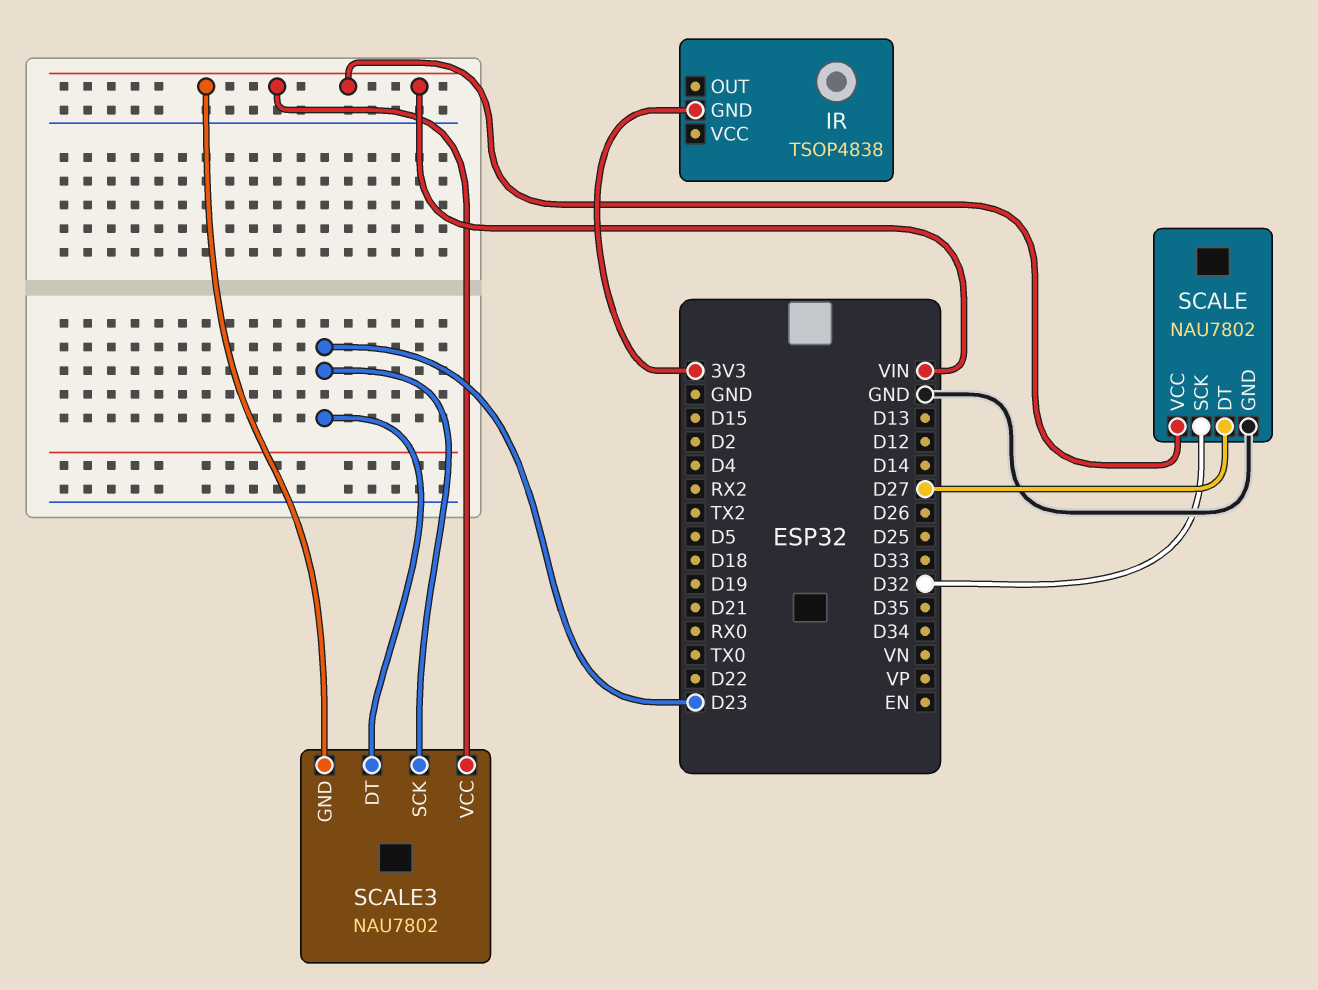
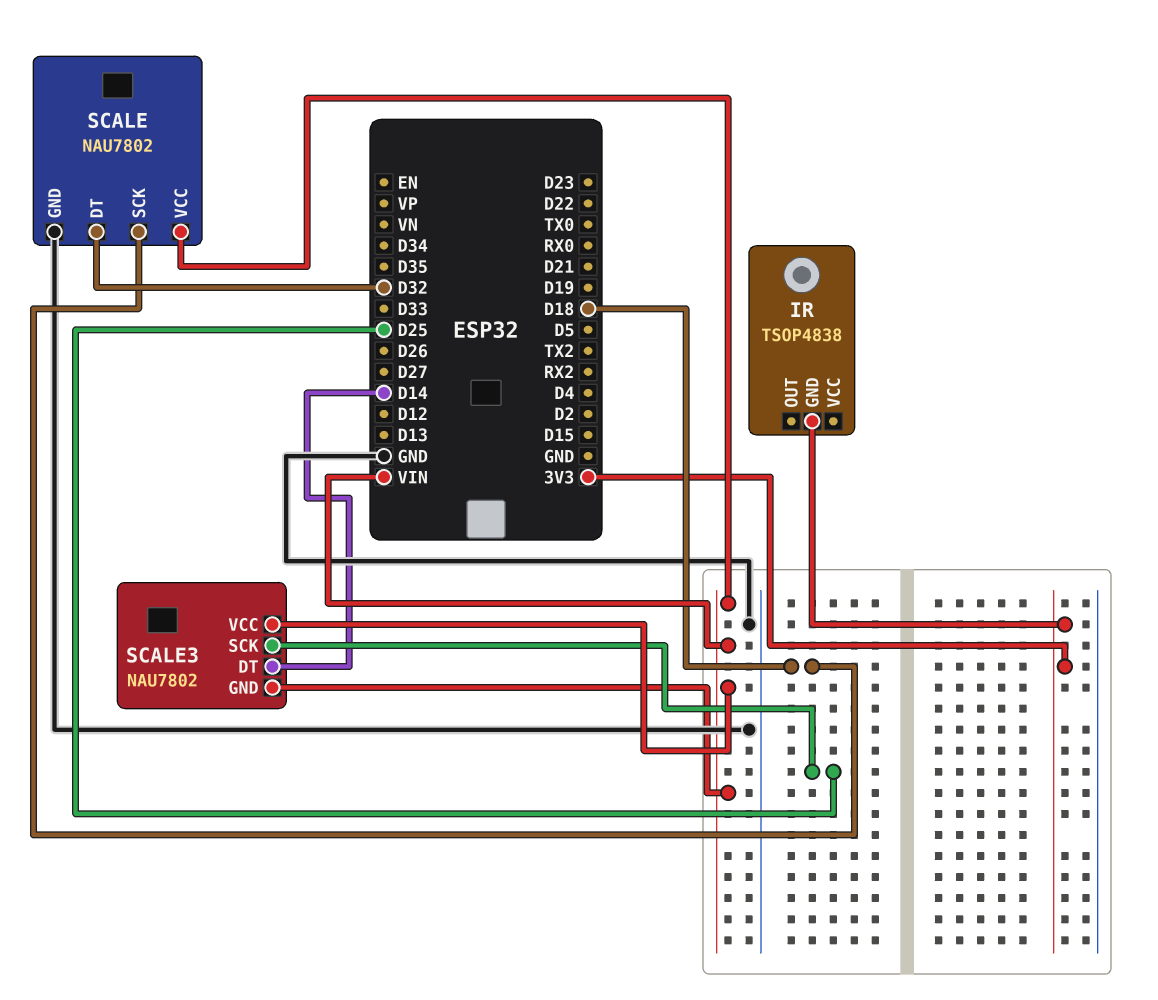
SCALE pin DT: D27 -> D32
SCALE pin SCK: D32 -> D18
SCALE3 pin DT: D23 -> D14
SCALE3 pin SCK: D23 -> D25

